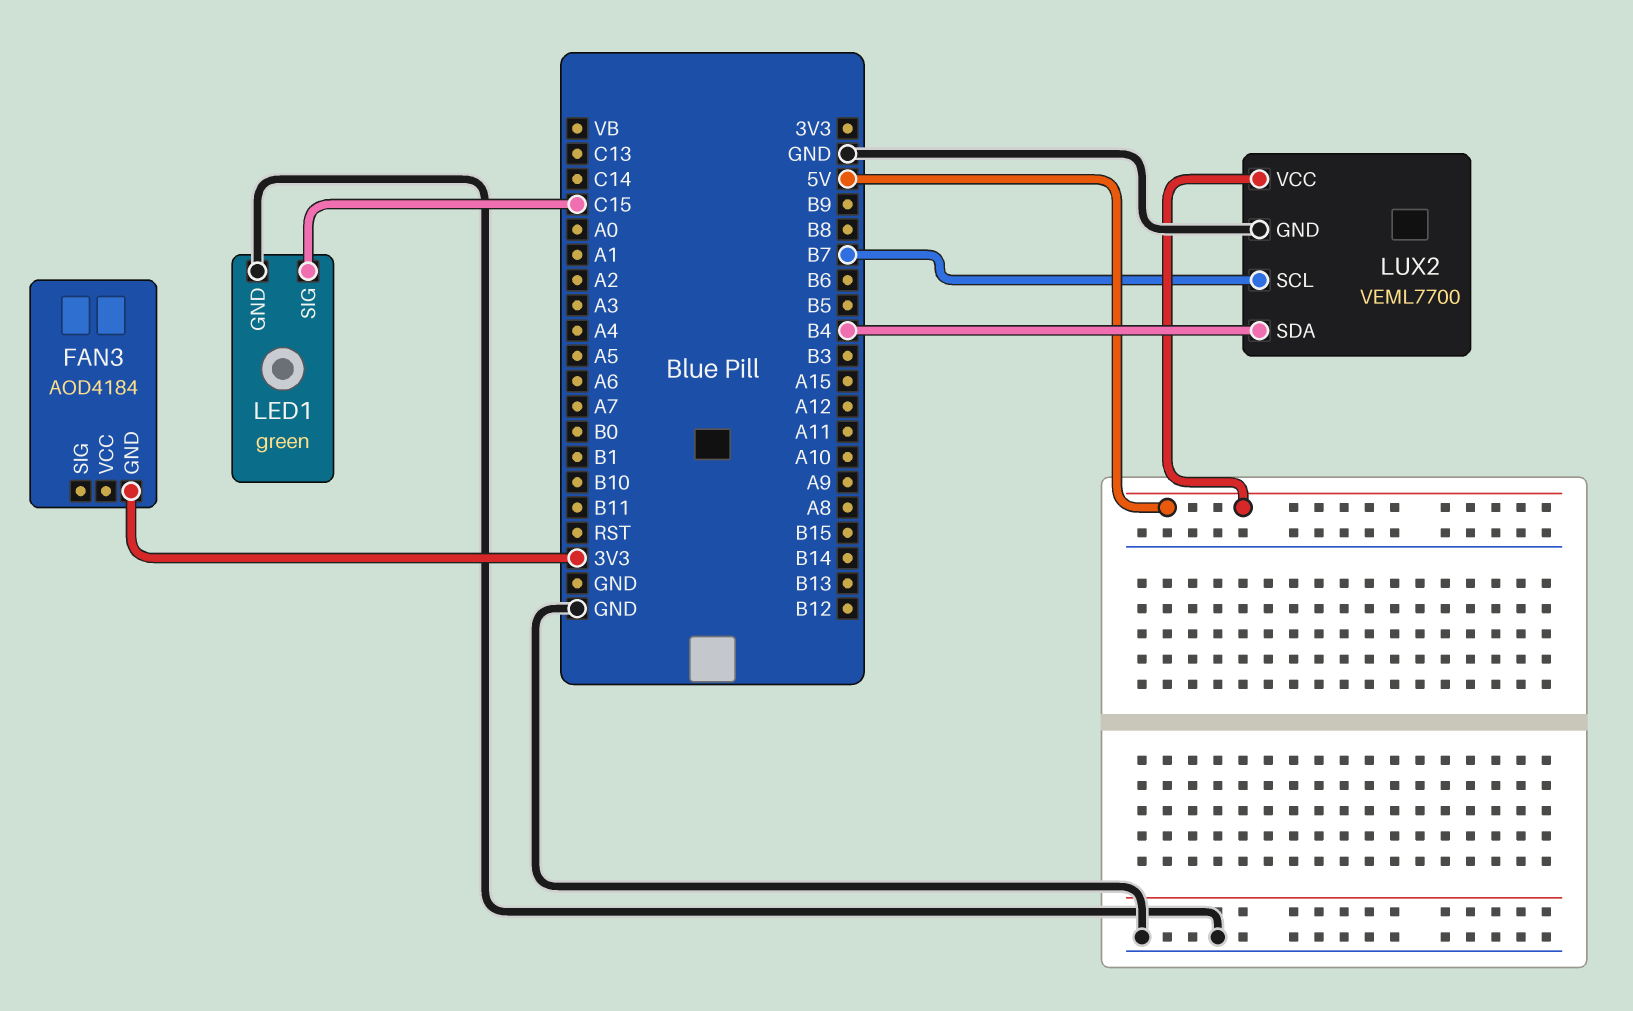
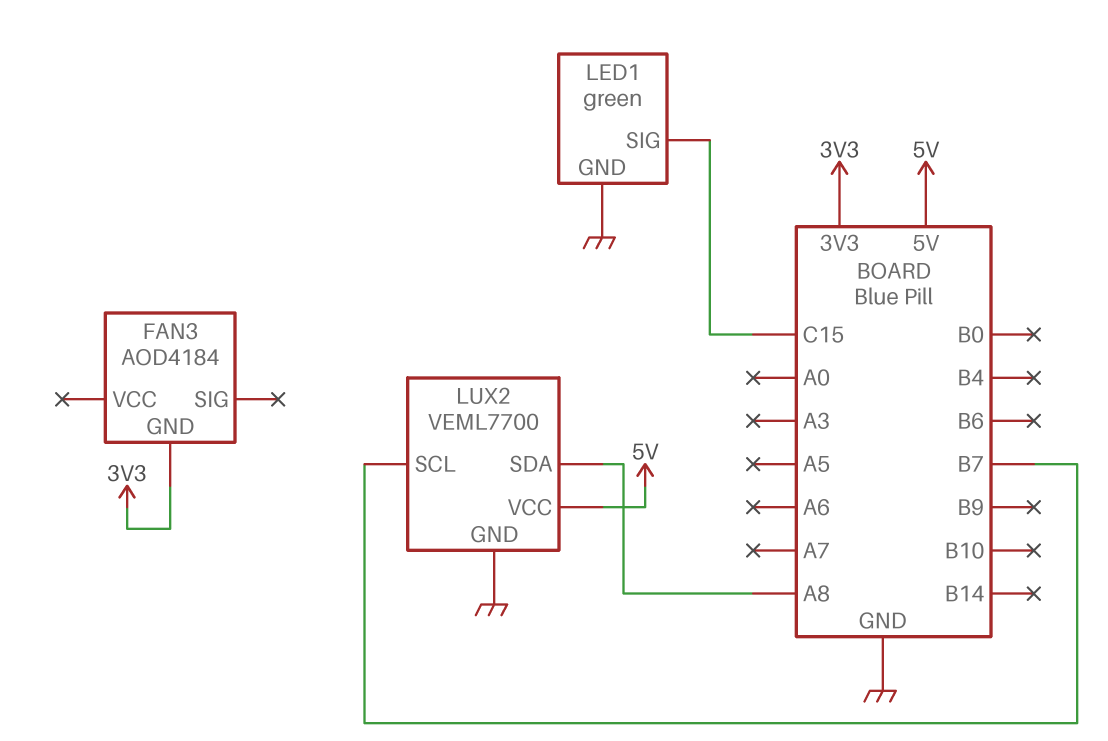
LUX2 pin SDA: B4 -> A8

